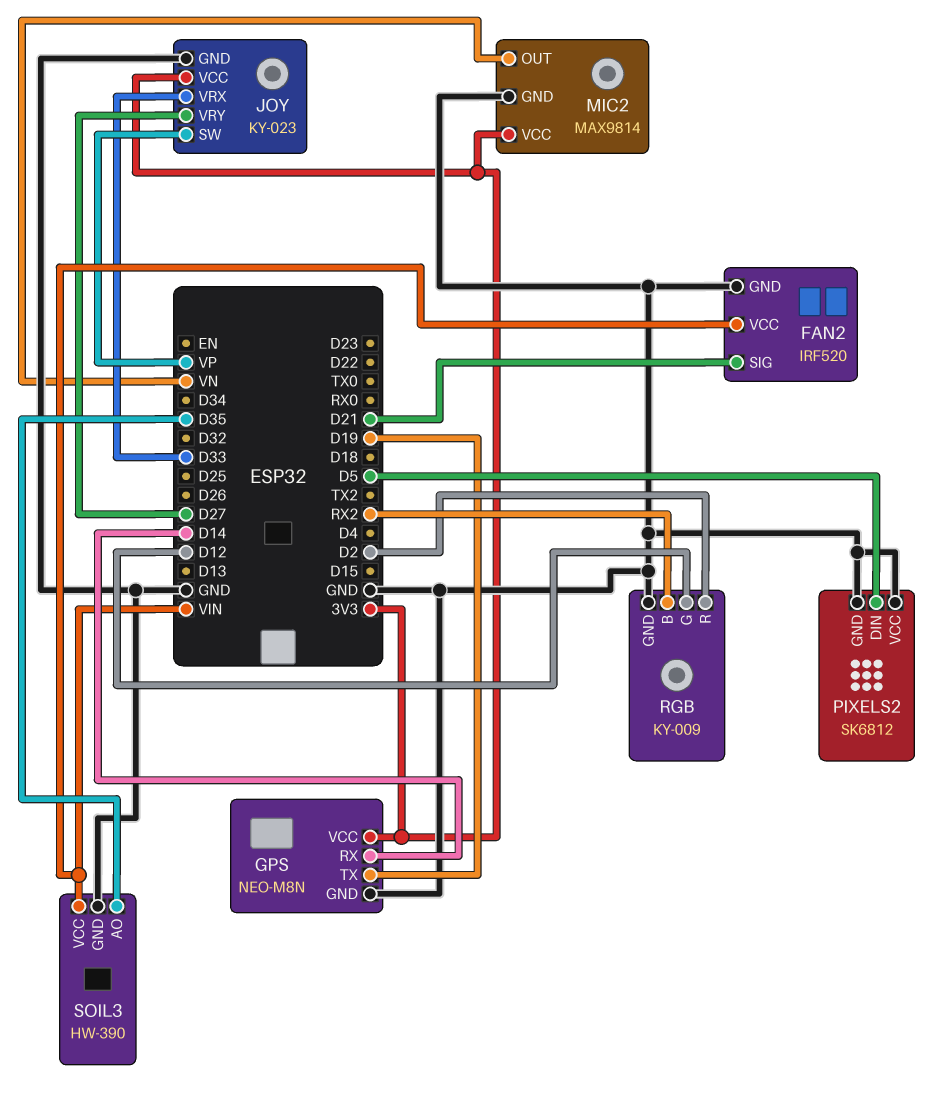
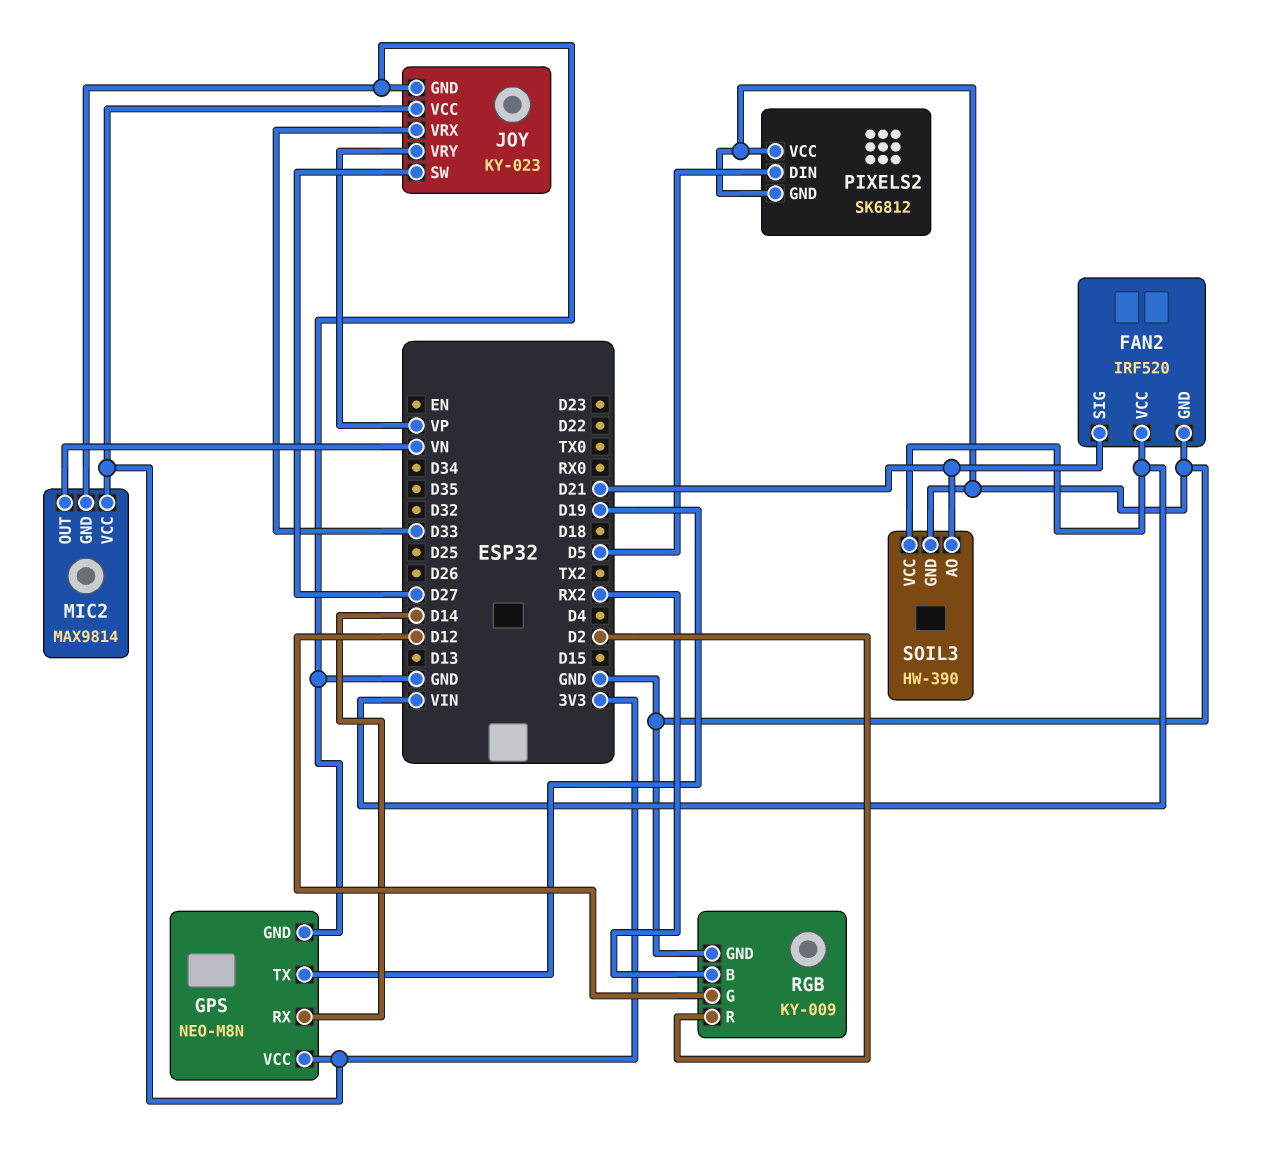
JOY pin SW: VP -> D27
JOY pin VRY: D27 -> VP
SOIL3 pin AO: D35 -> D21

